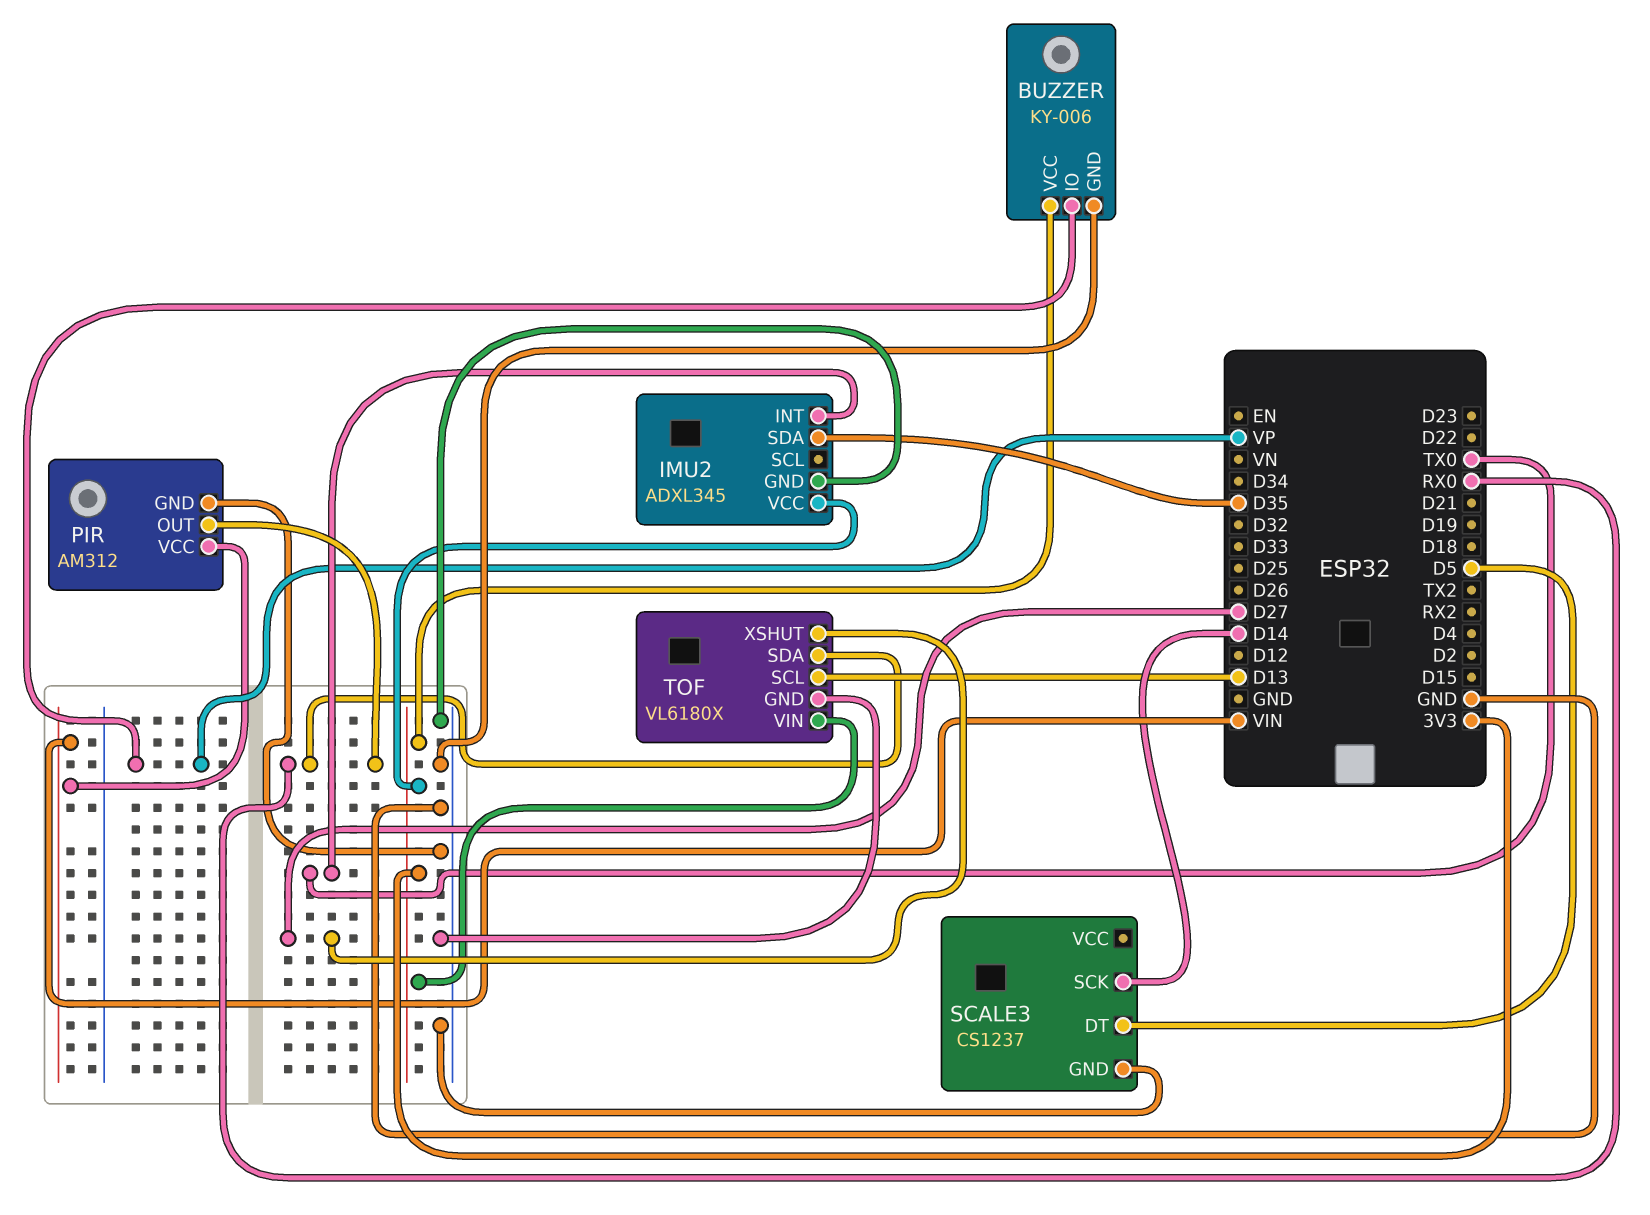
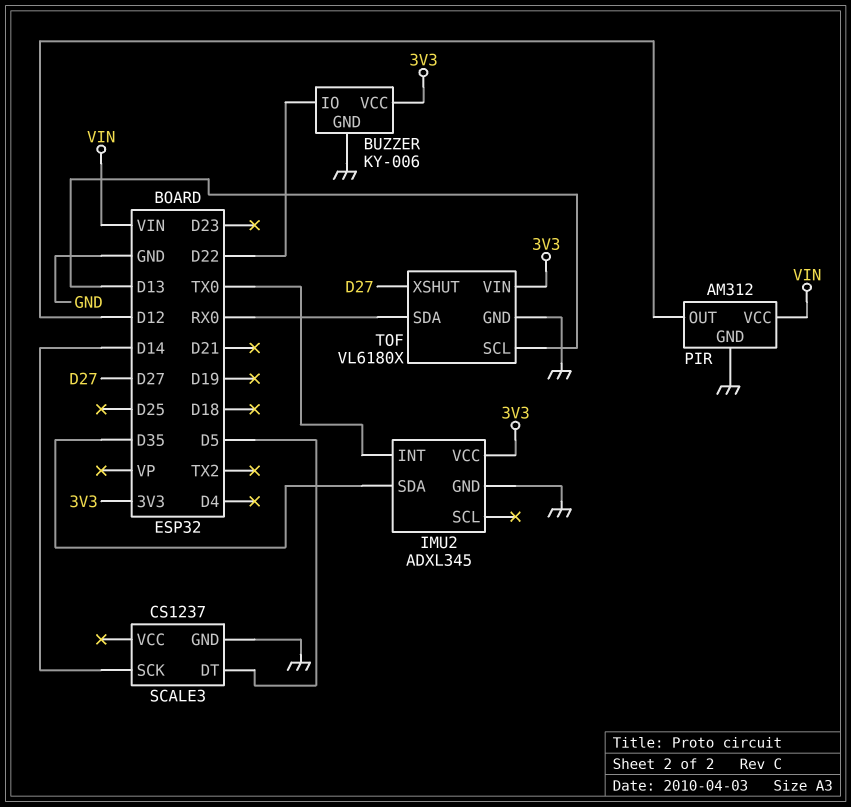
BUZZER pin IO: VP -> D22
PIR pin OUT: RX0 -> D12

